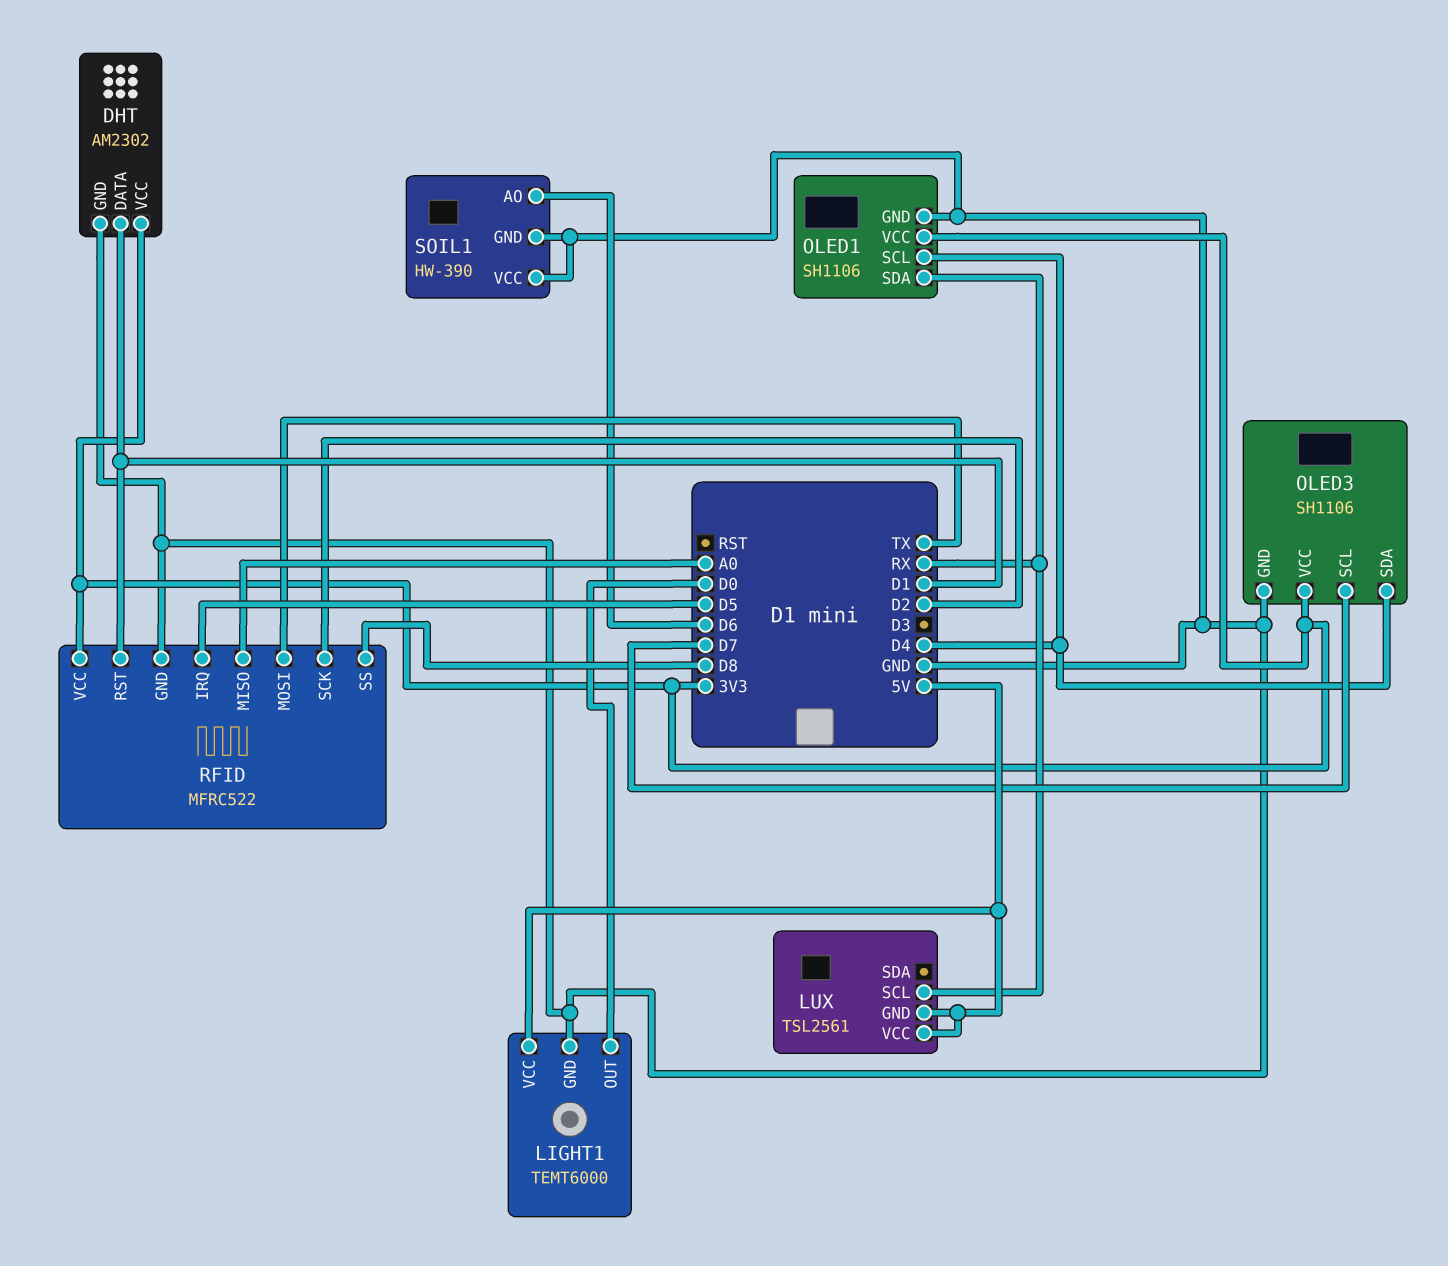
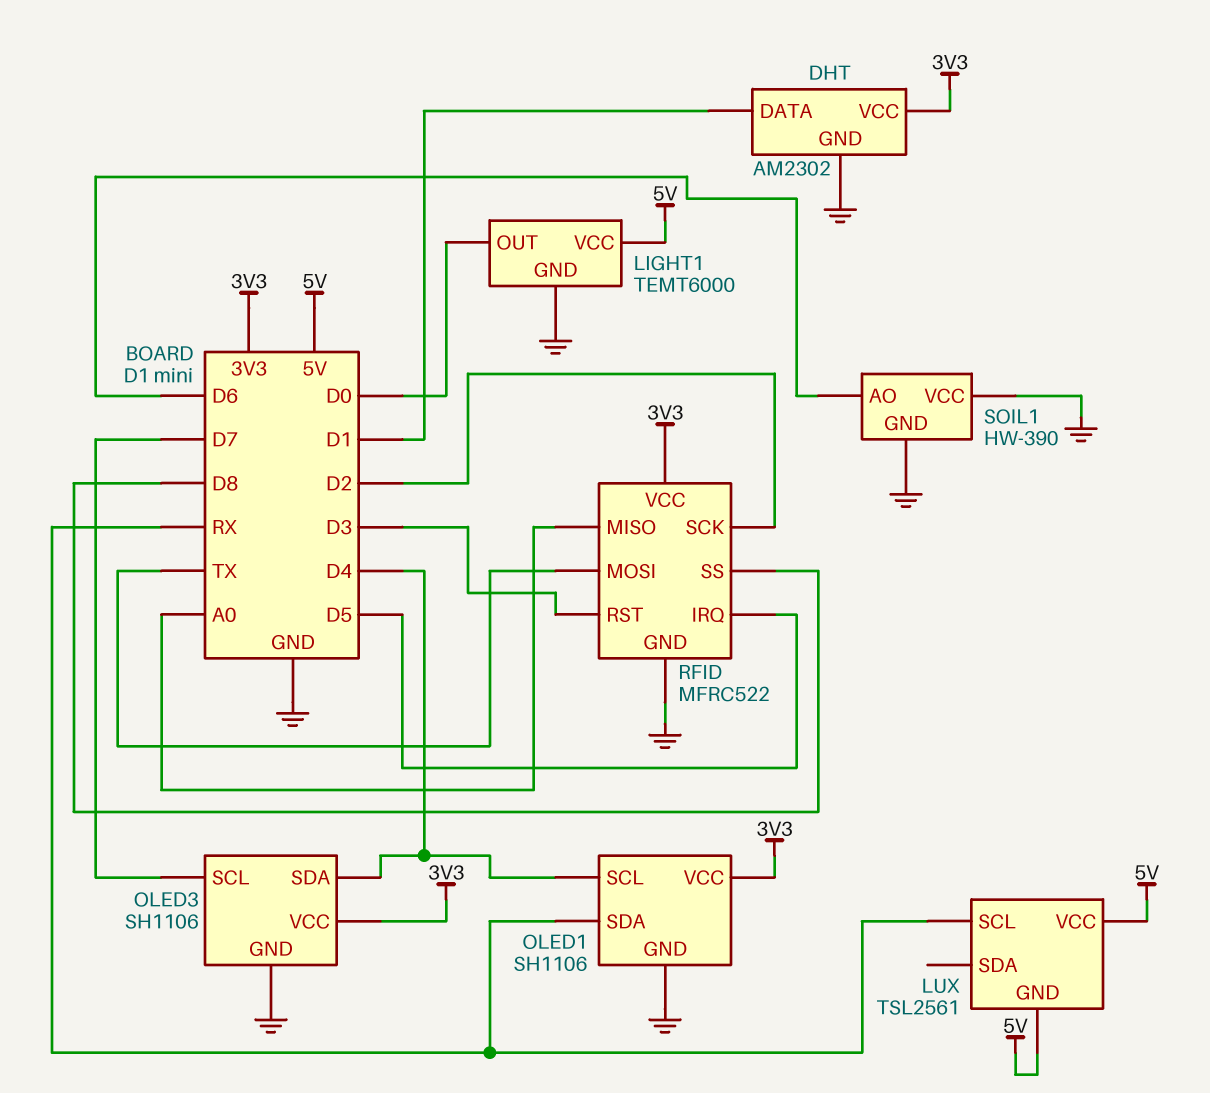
RFID pin RST: D1 -> D3

